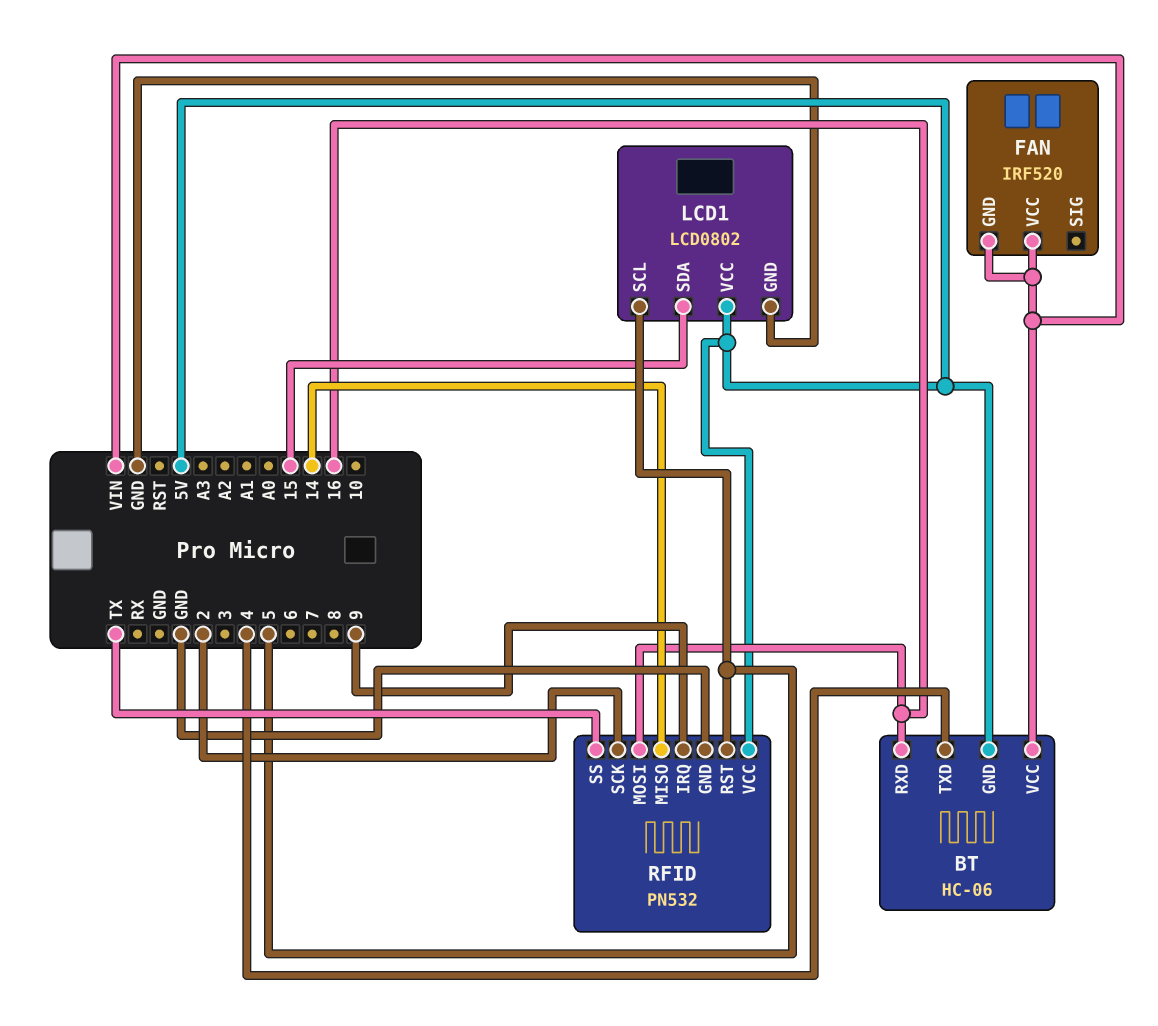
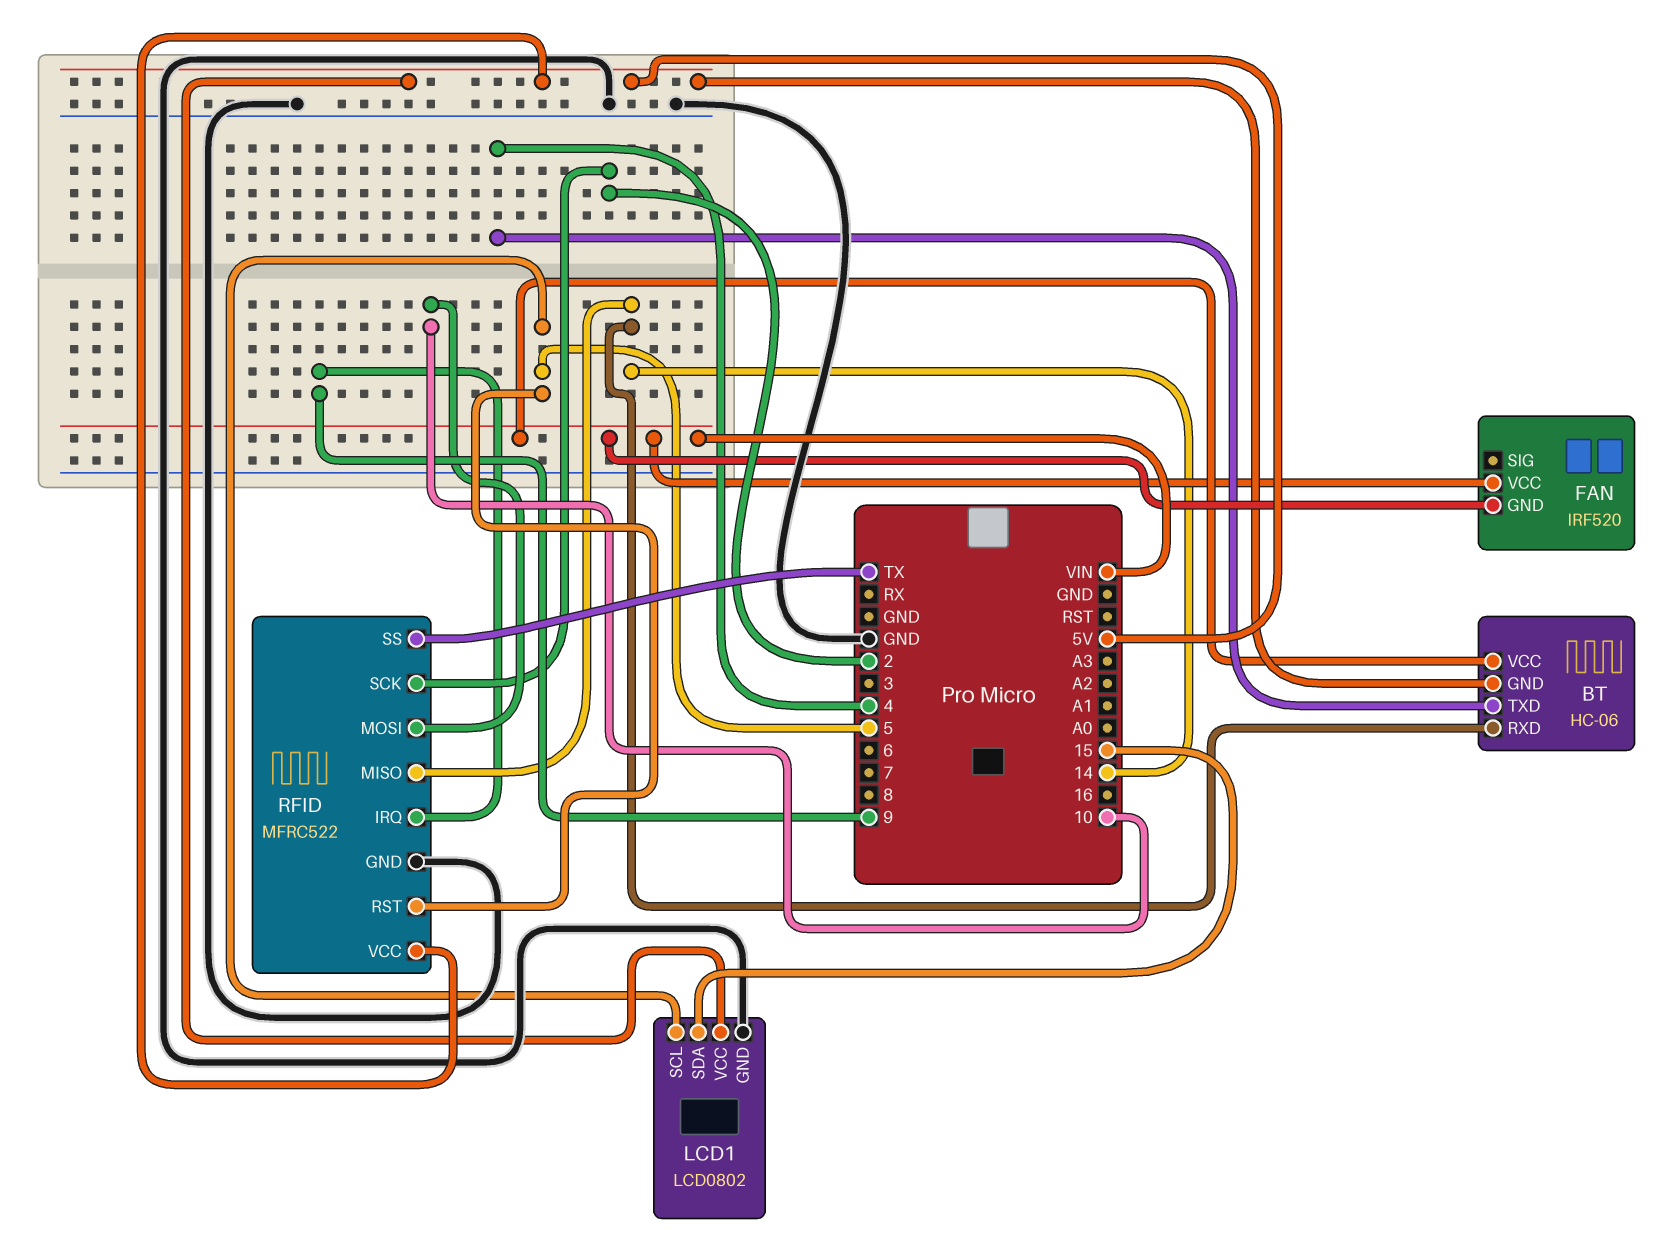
BT pin RXD: 16 -> 14
RFID: PN532 -> MFRC522
RFID pin MOSI: 16 -> 10

